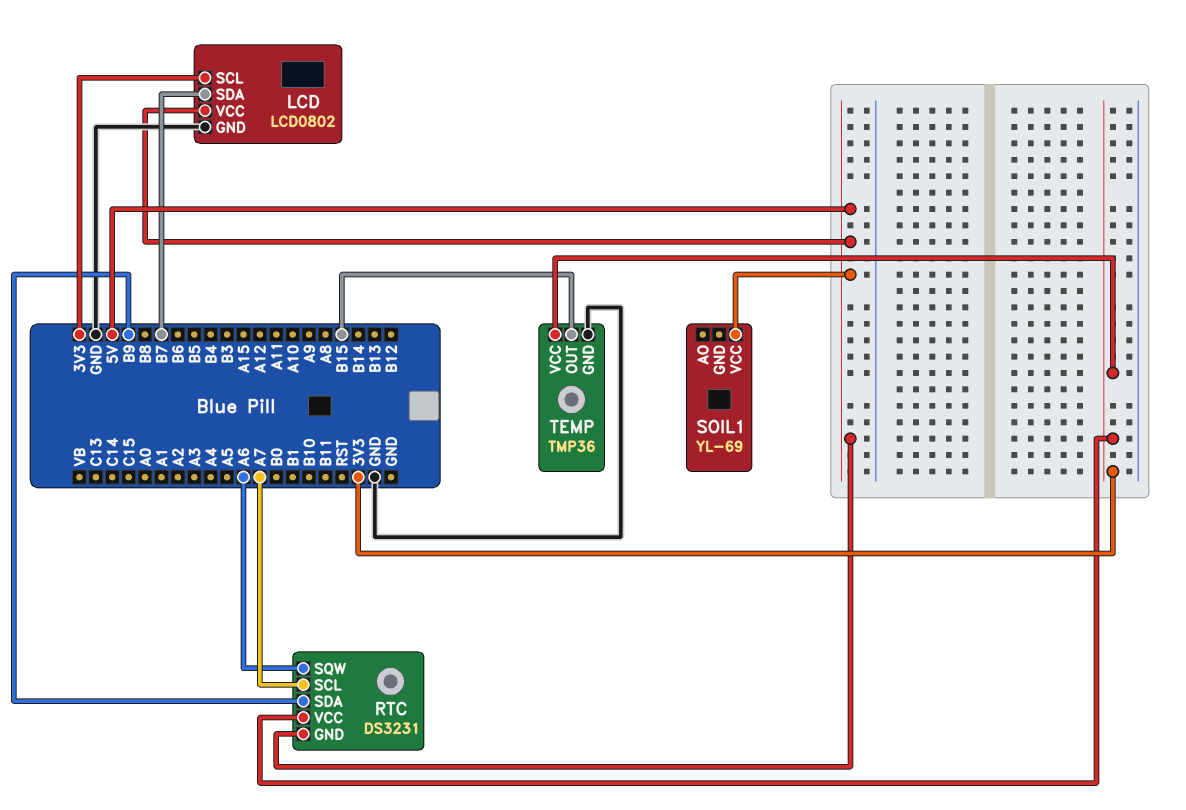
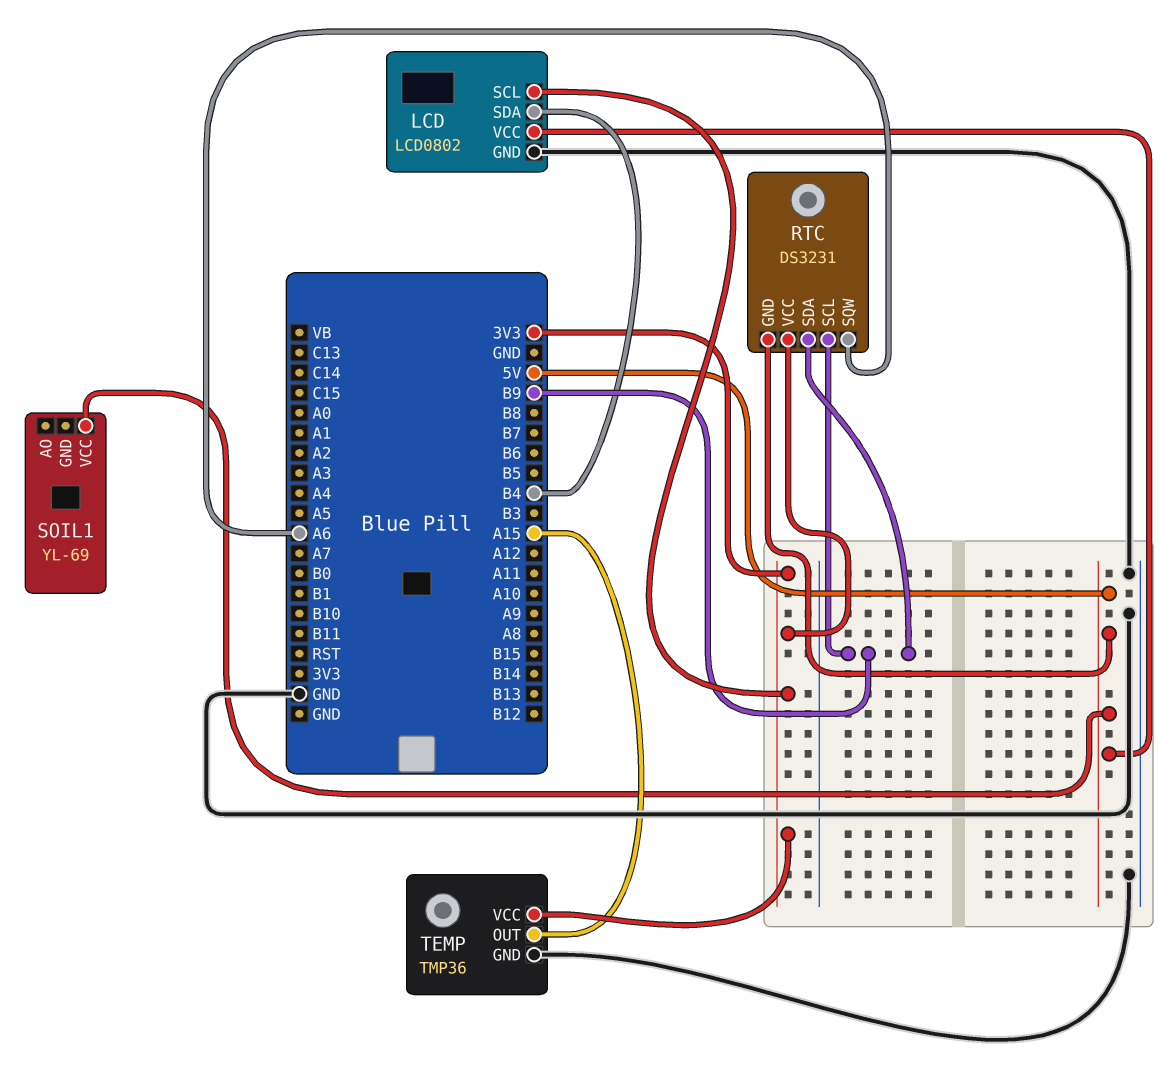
LCD pin SDA: B7 -> B4
RTC pin SCL: A7 -> B9
TEMP pin OUT: B15 -> A15

